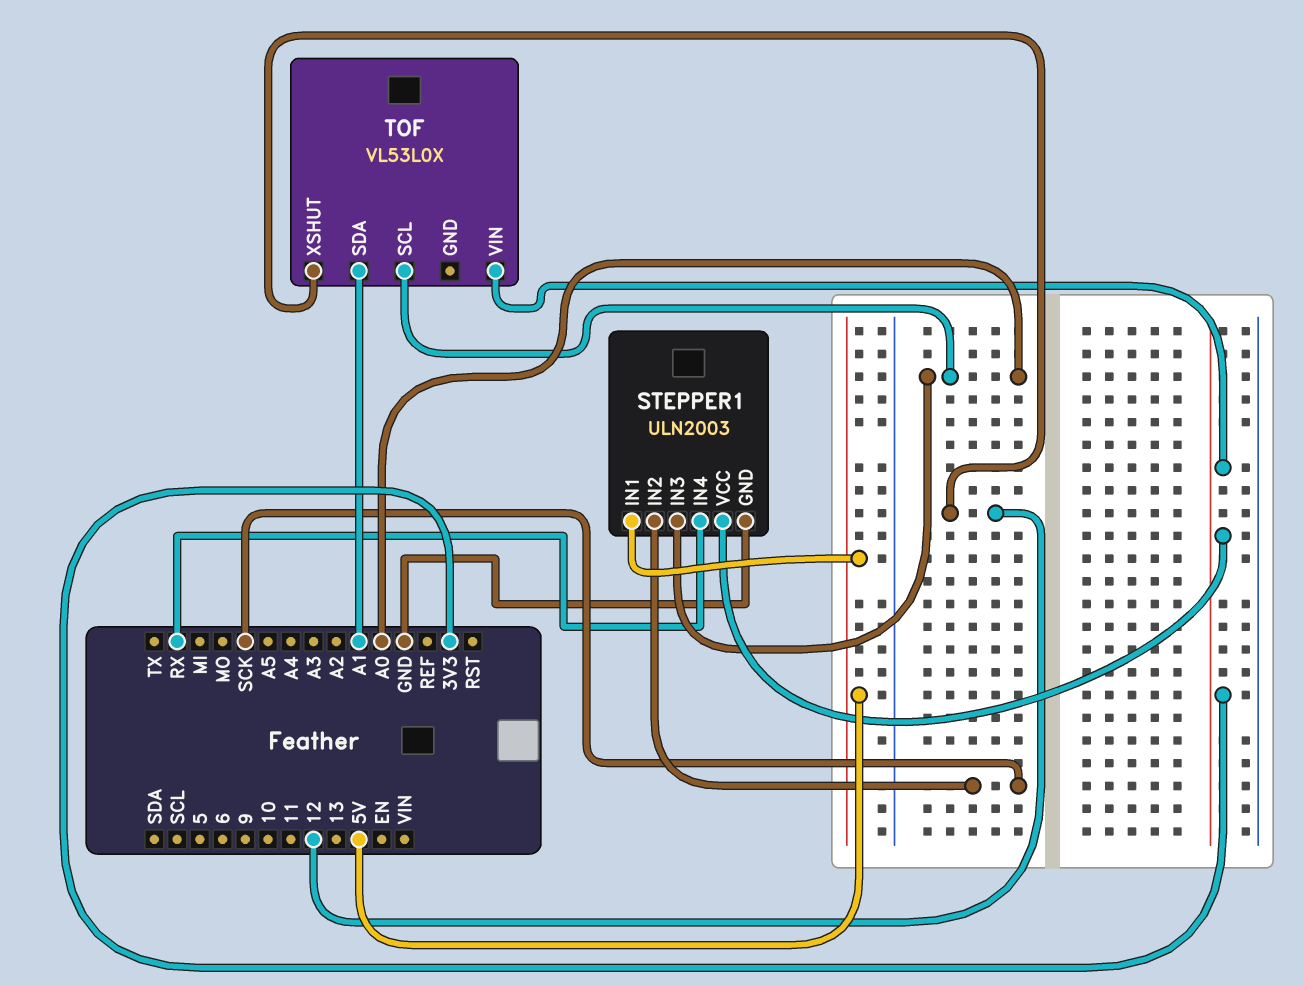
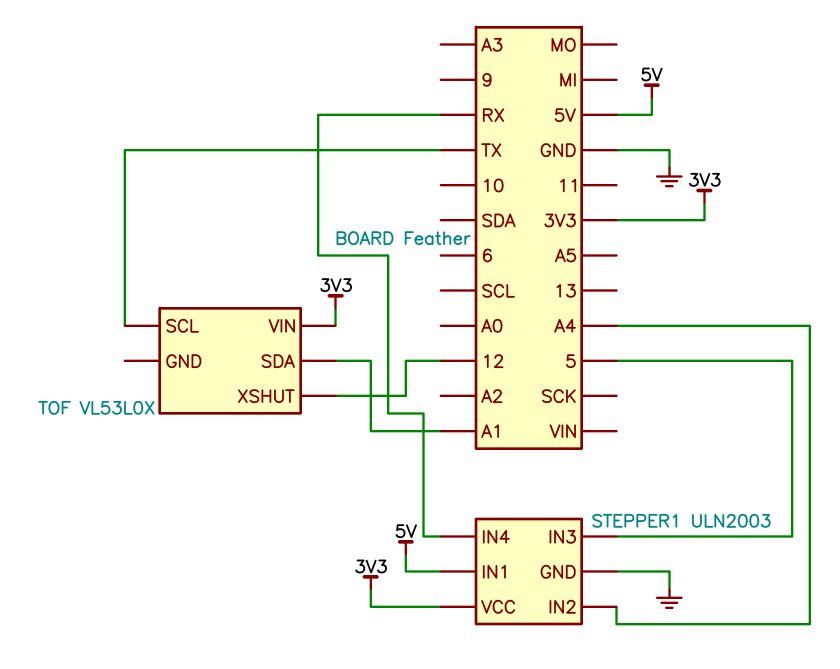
STEPPER1 pin IN2: SCK -> A4
STEPPER1 pin IN3: A0 -> 5
TOF pin SCL: A0 -> TX

